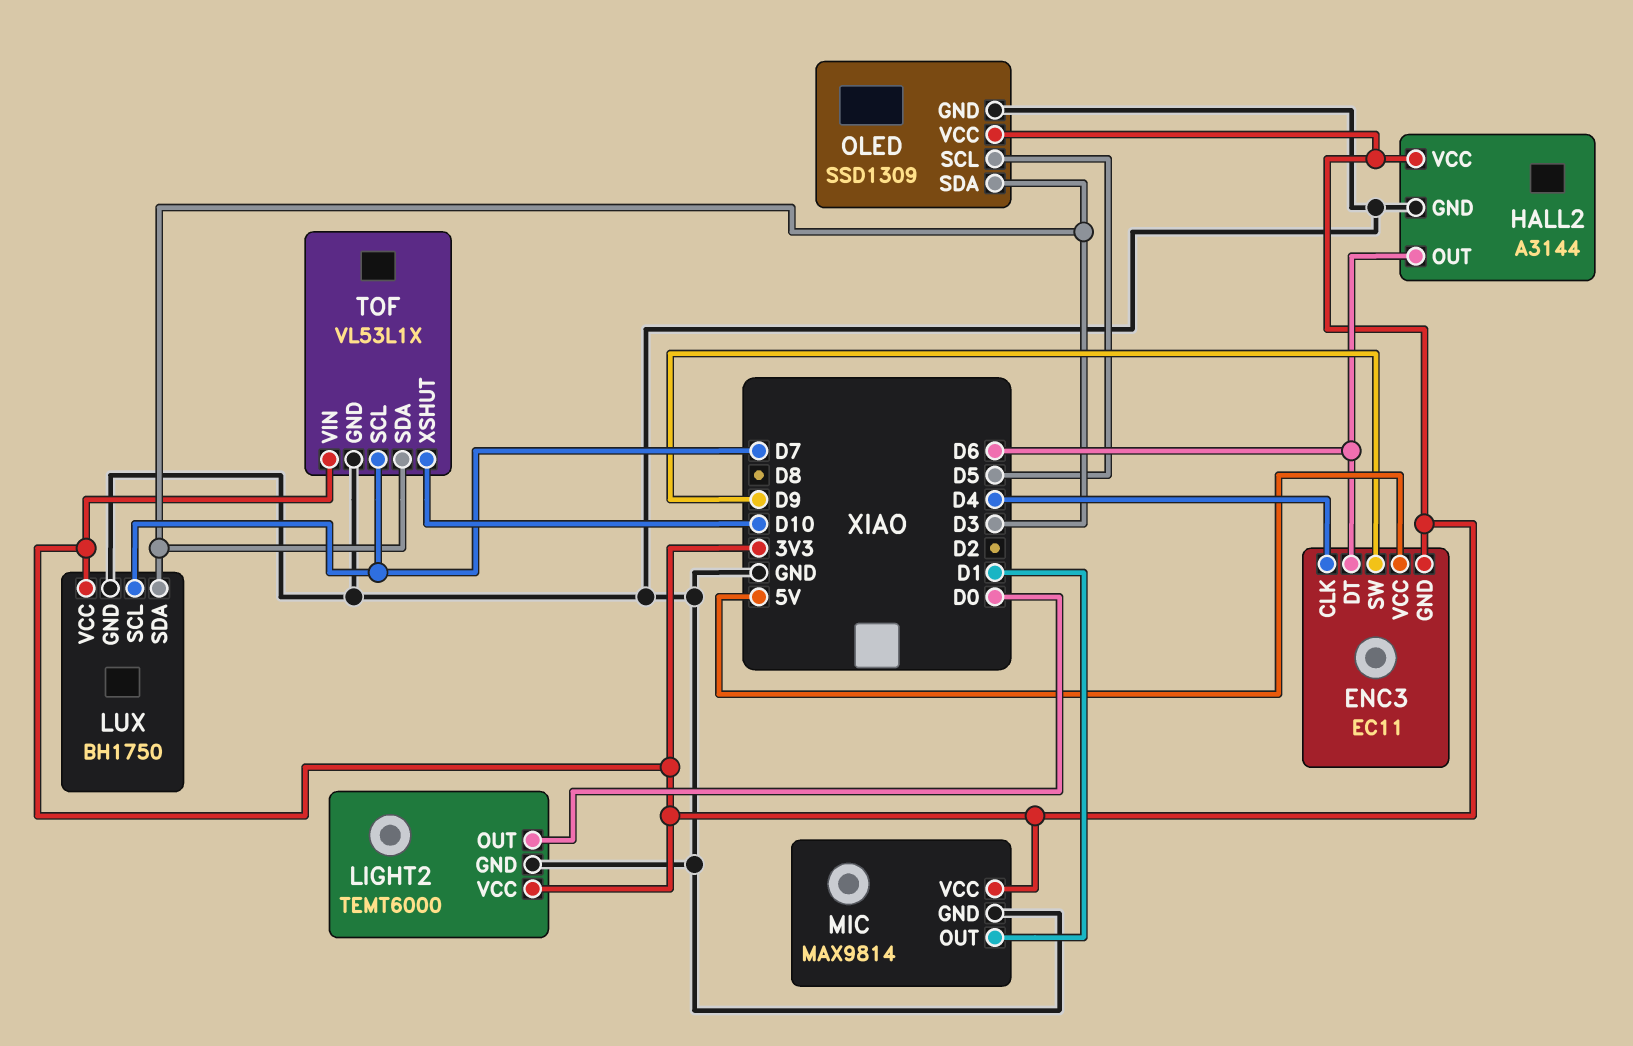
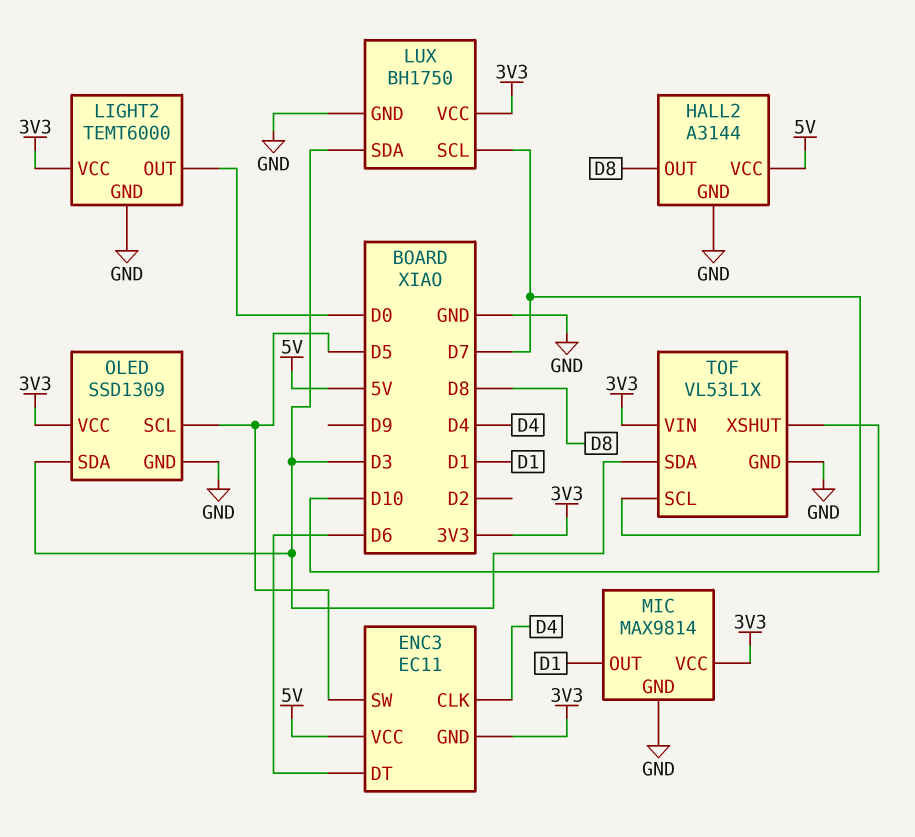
ENC3 pin SW: D9 -> D5
HALL2 pin OUT: D6 -> D8
HALL2 pin VCC: 3V3 -> 5V

